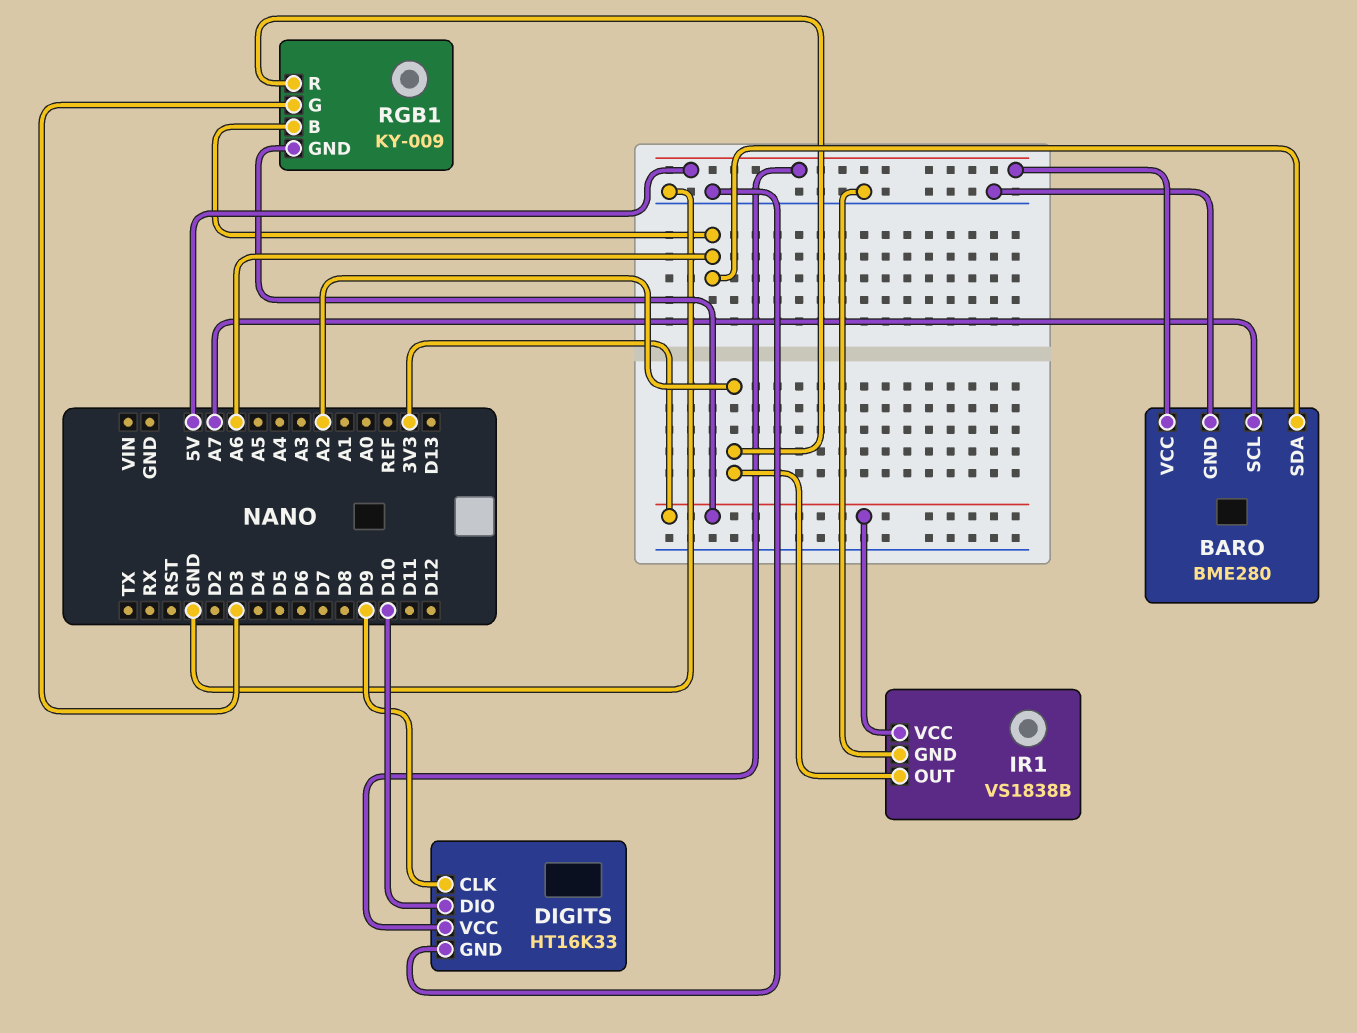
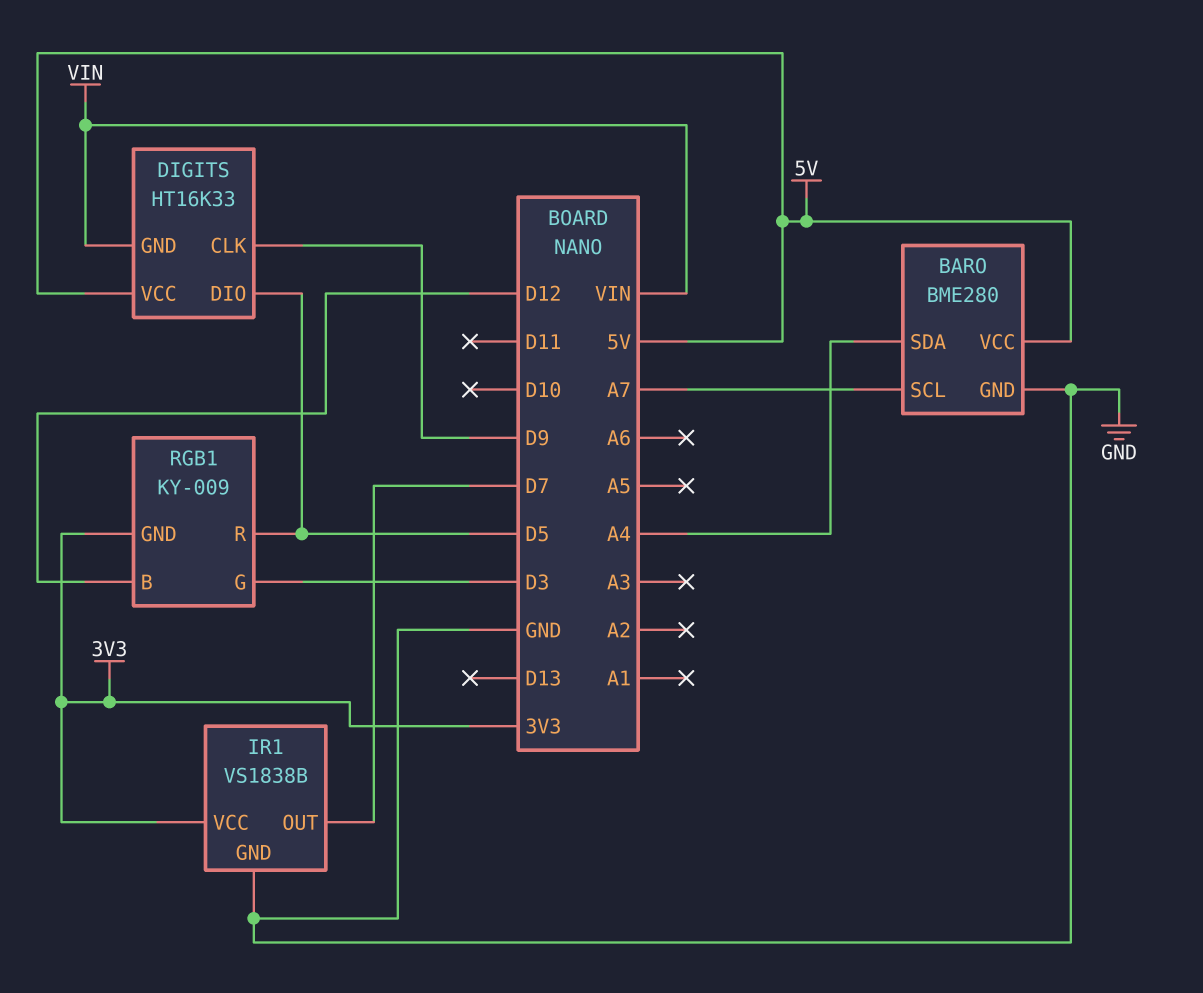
BARO pin SDA: A6 -> A4
DIGITS pin DIO: D10 -> D5
DIGITS pin GND: GND -> VIN
IR1 pin OUT: A2 -> D7
RGB1 pin B: A6 -> D12
RGB1 pin R: A2 -> D5

